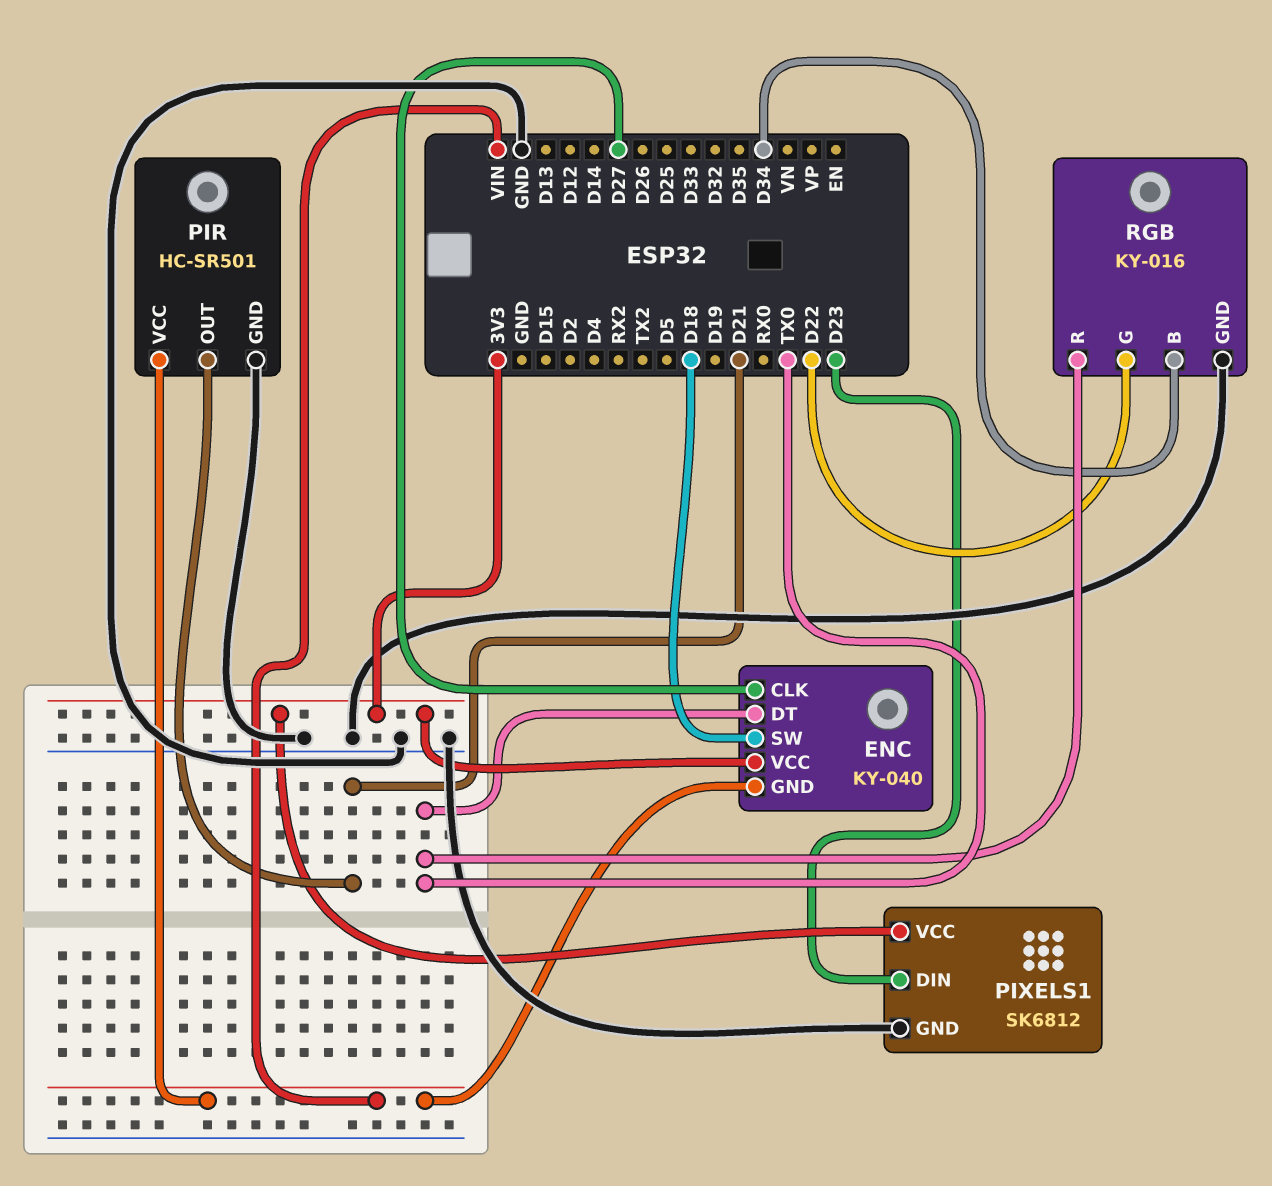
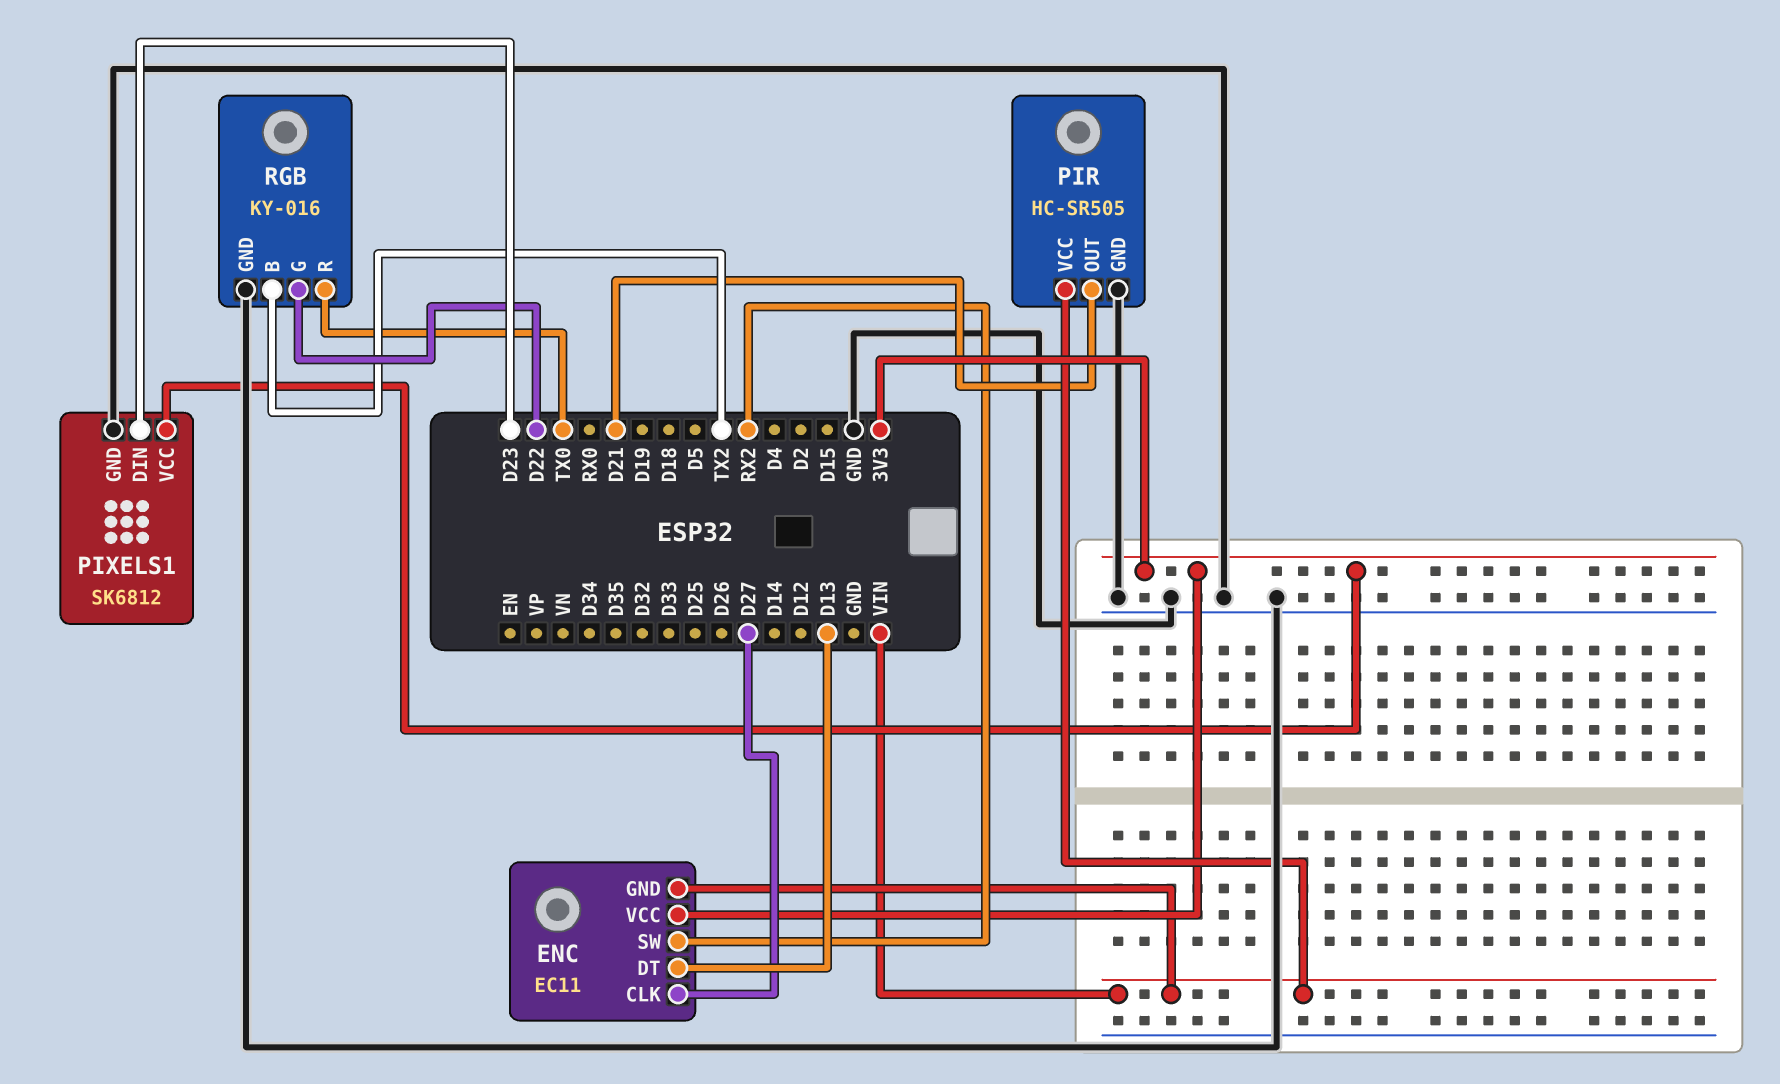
ENC: KY-040 -> EC11
ENC pin DT: TX0 -> D13
ENC pin SW: D18 -> RX2
PIR: HC-SR501 -> HC-SR505
RGB pin B: D34 -> TX2

